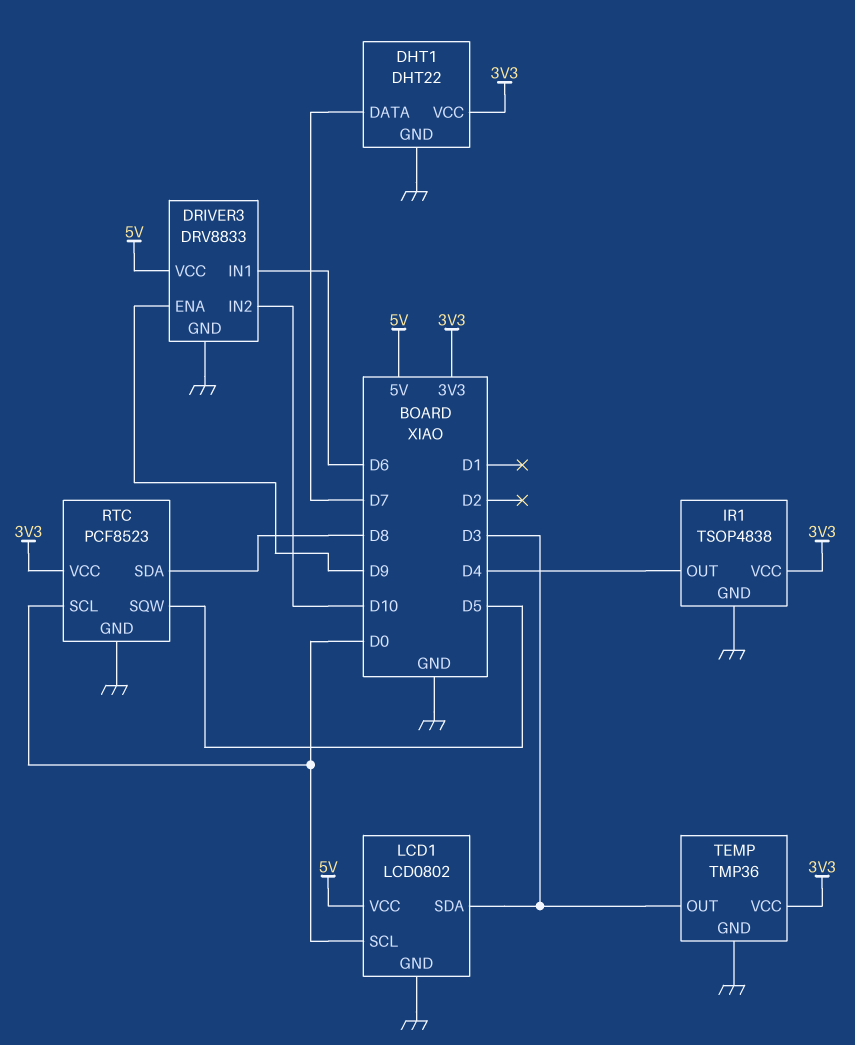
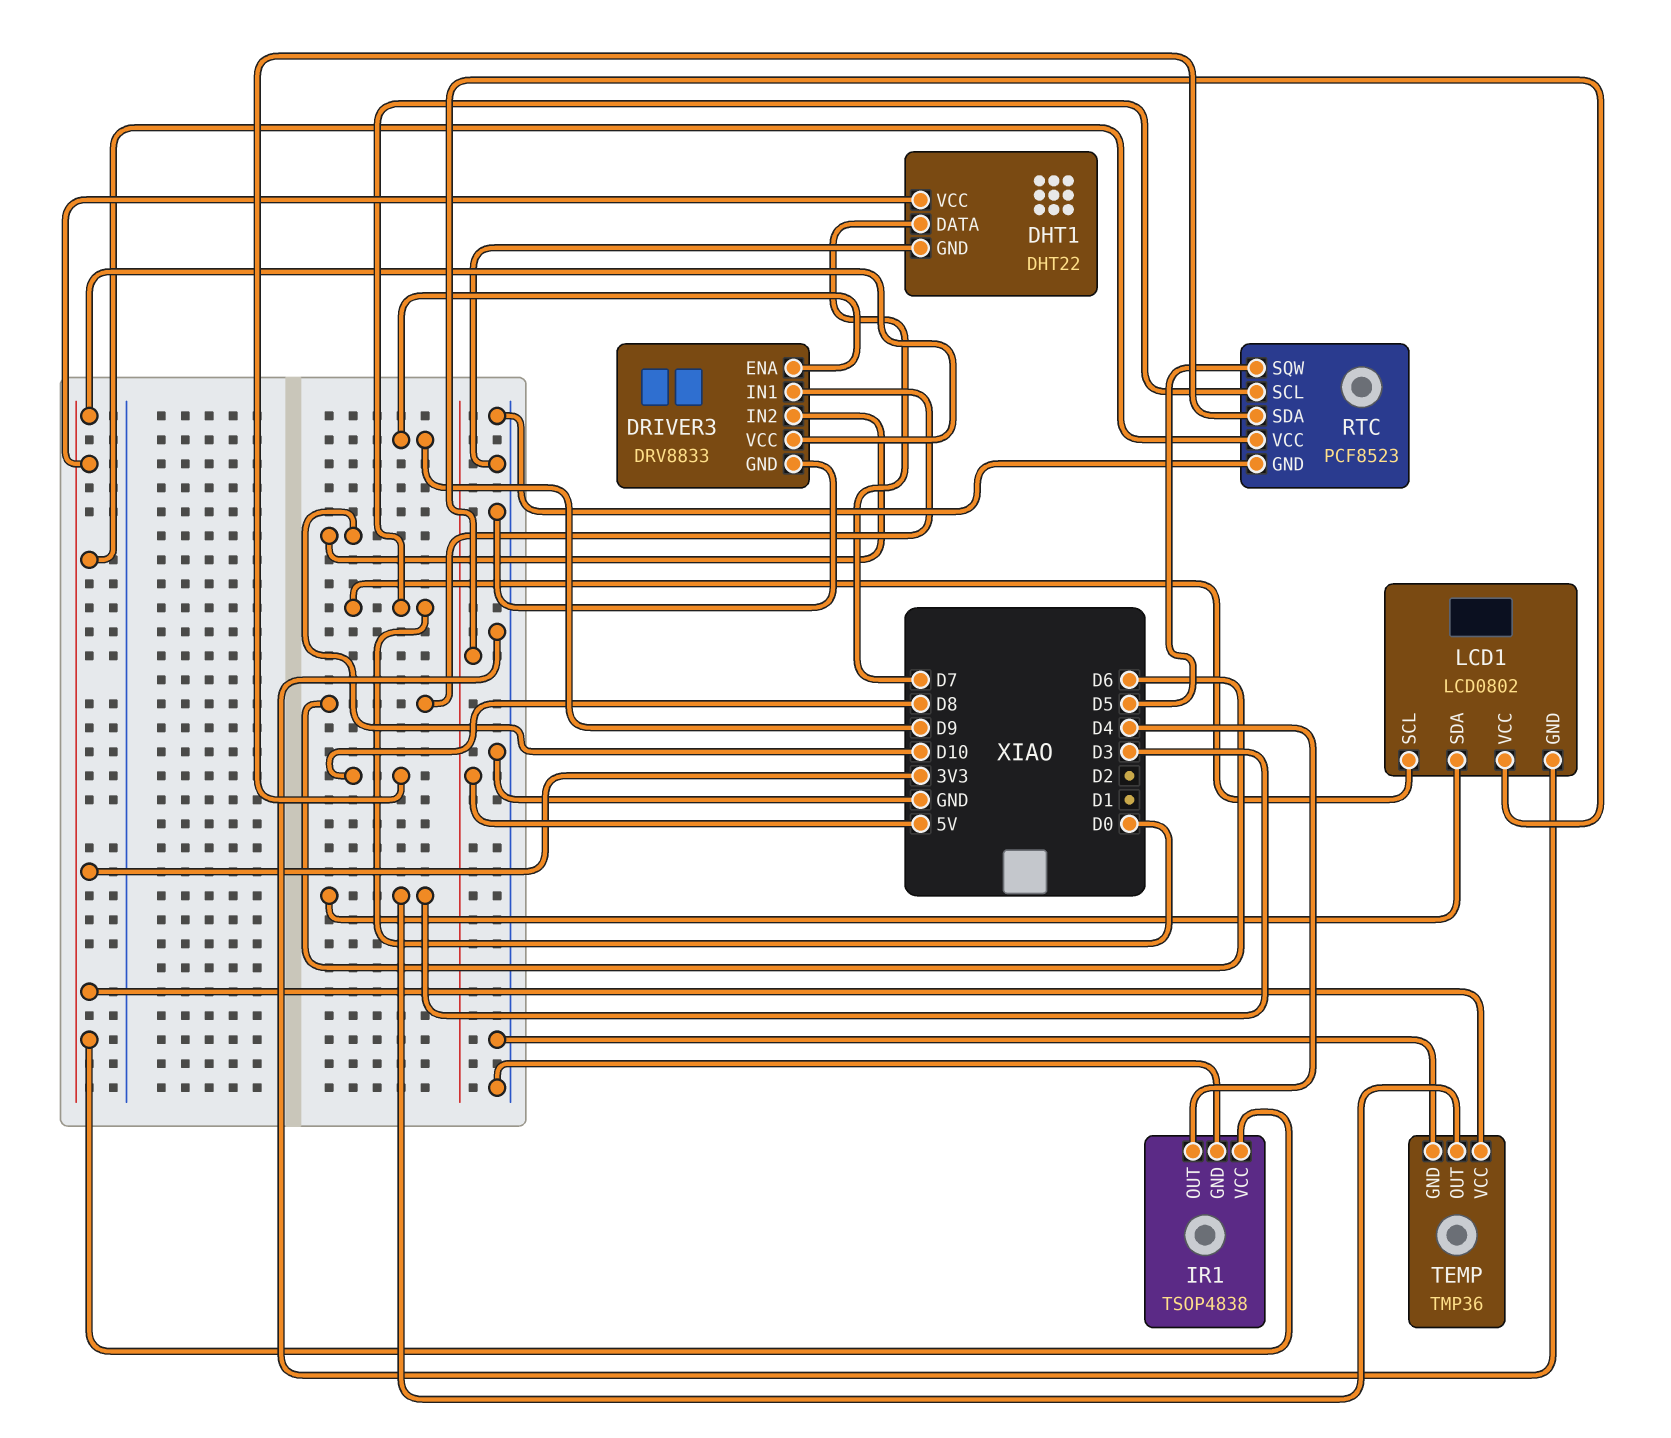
DRIVER3 pin VCC: 5V -> 3V3

